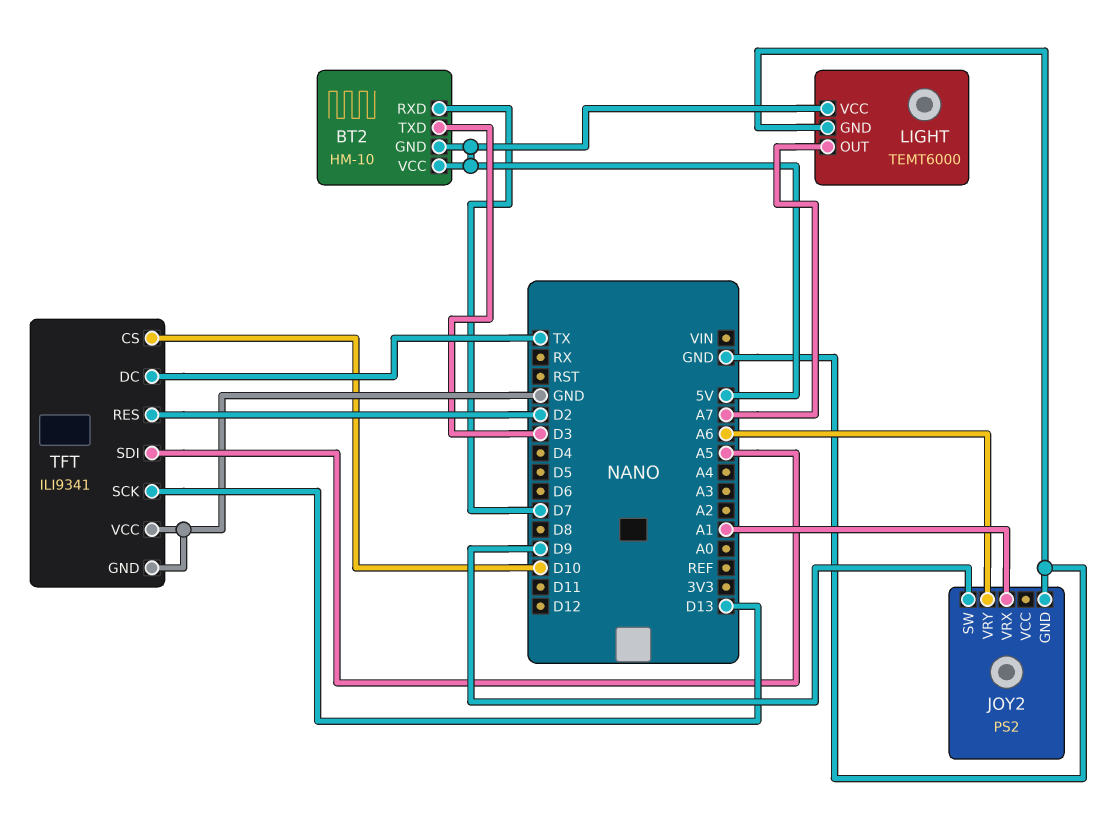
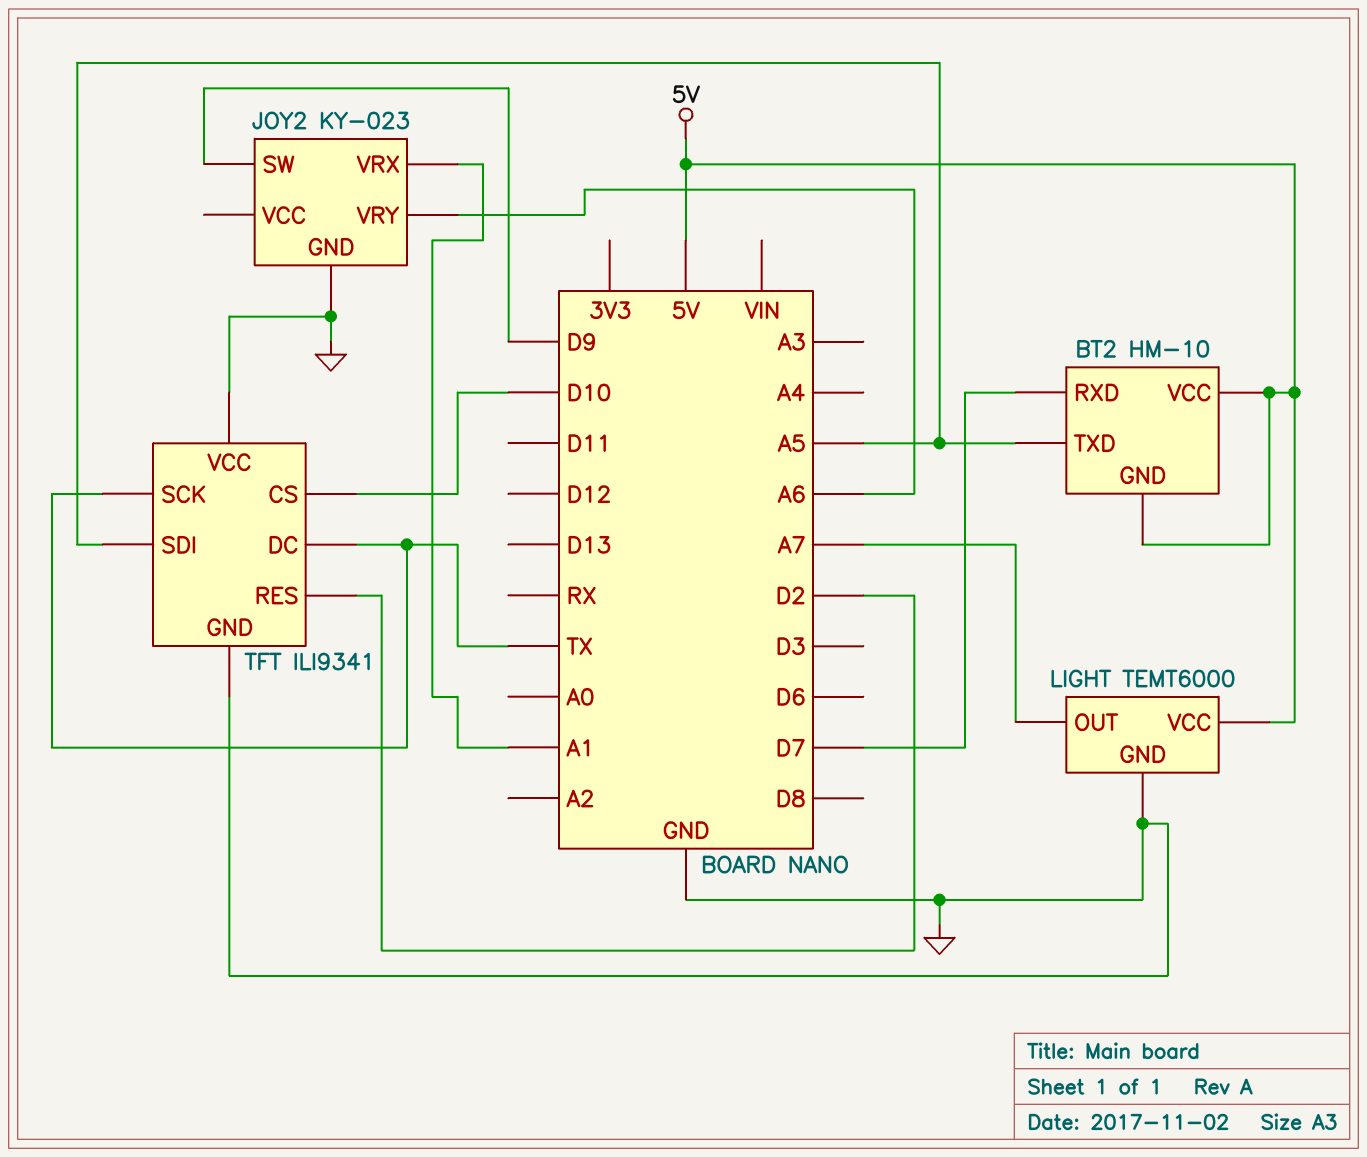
BT2 pin TXD: D3 -> A5
JOY2: PS2 -> KY-023
TFT pin SCK: D13 -> TX

